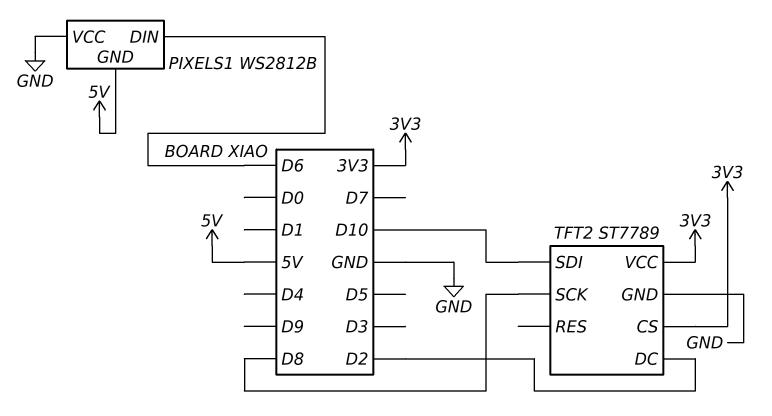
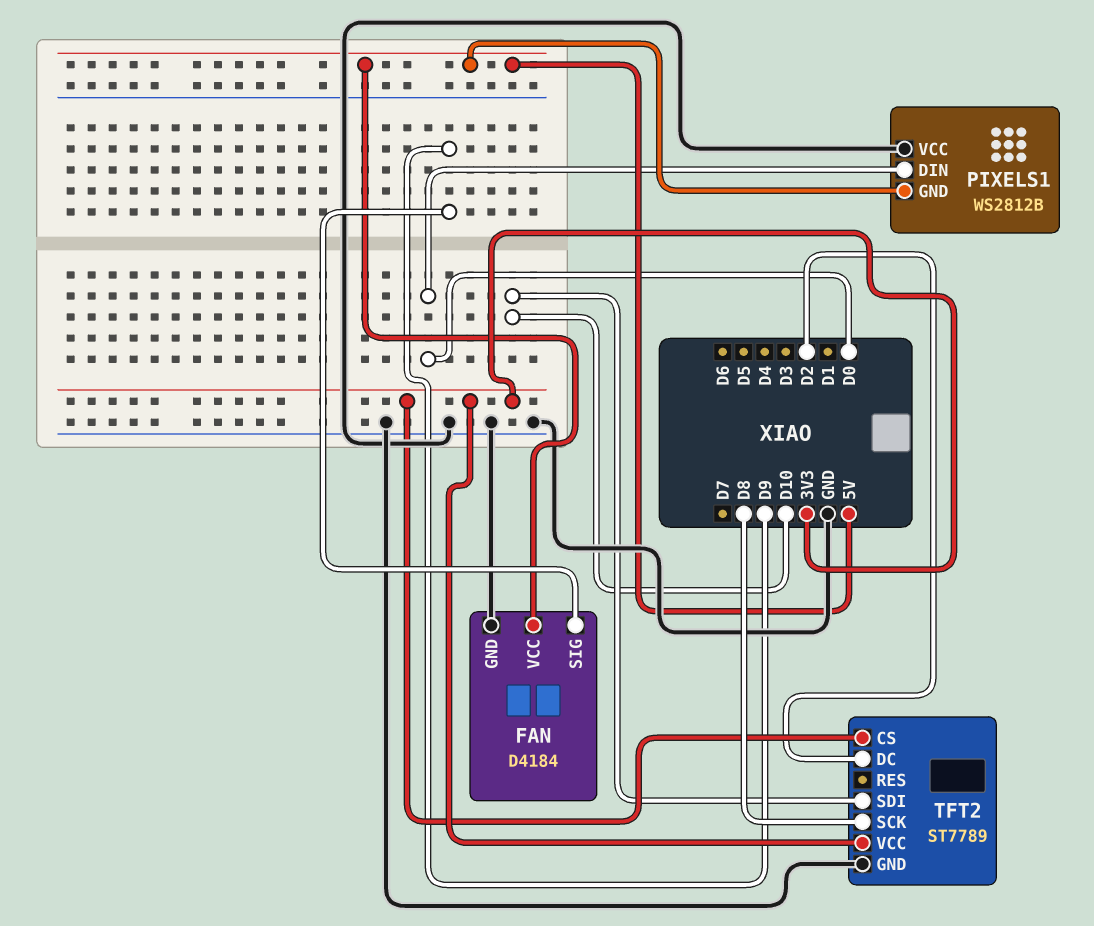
FAN: none -> D4184
FAN pin GND: none -> GND
FAN pin SIG: none -> D9
FAN pin VCC: none -> 5V
PIXELS1 pin DIN: D6 -> D0

